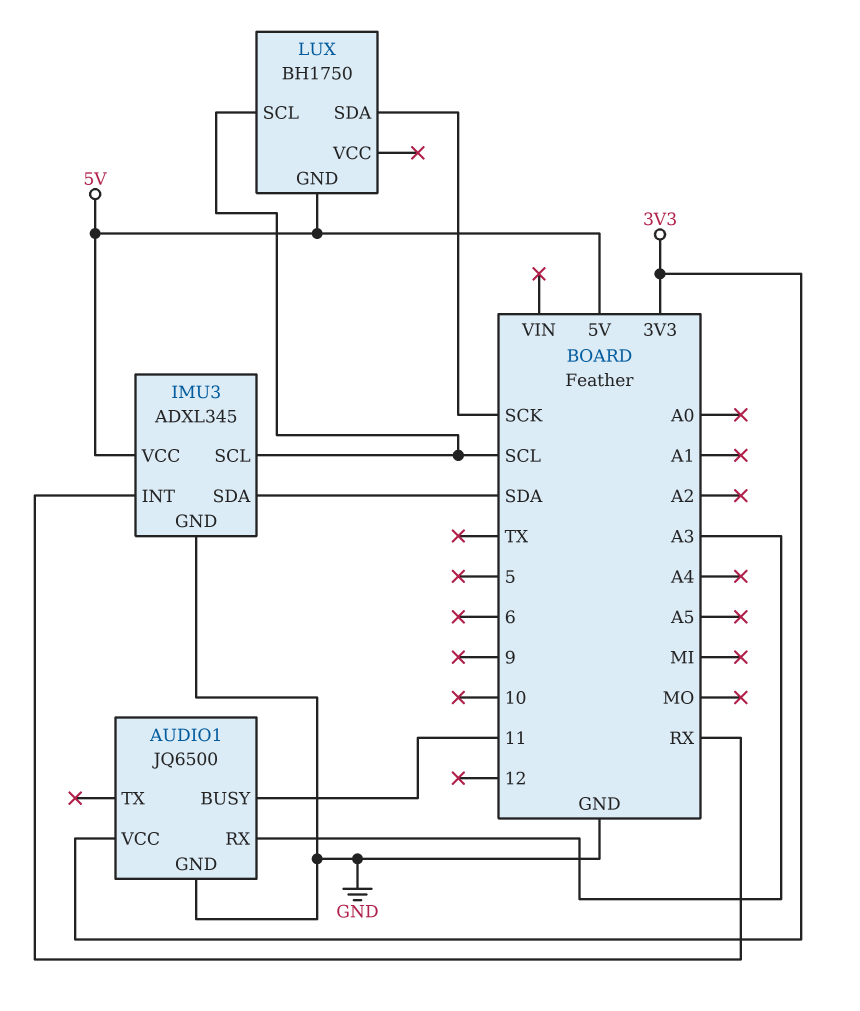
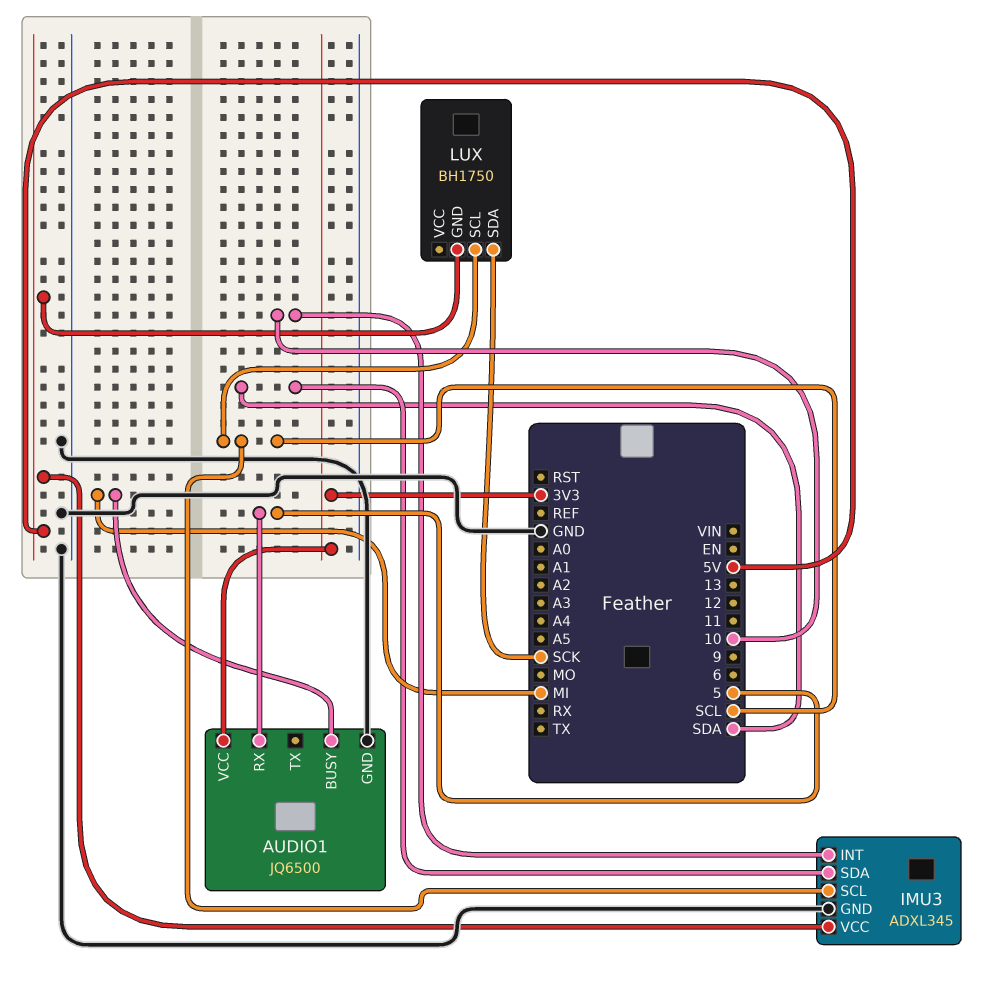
AUDIO1 pin BUSY: 11 -> MI
AUDIO1 pin RX: A3 -> 5
IMU3 pin INT: RX -> 10

